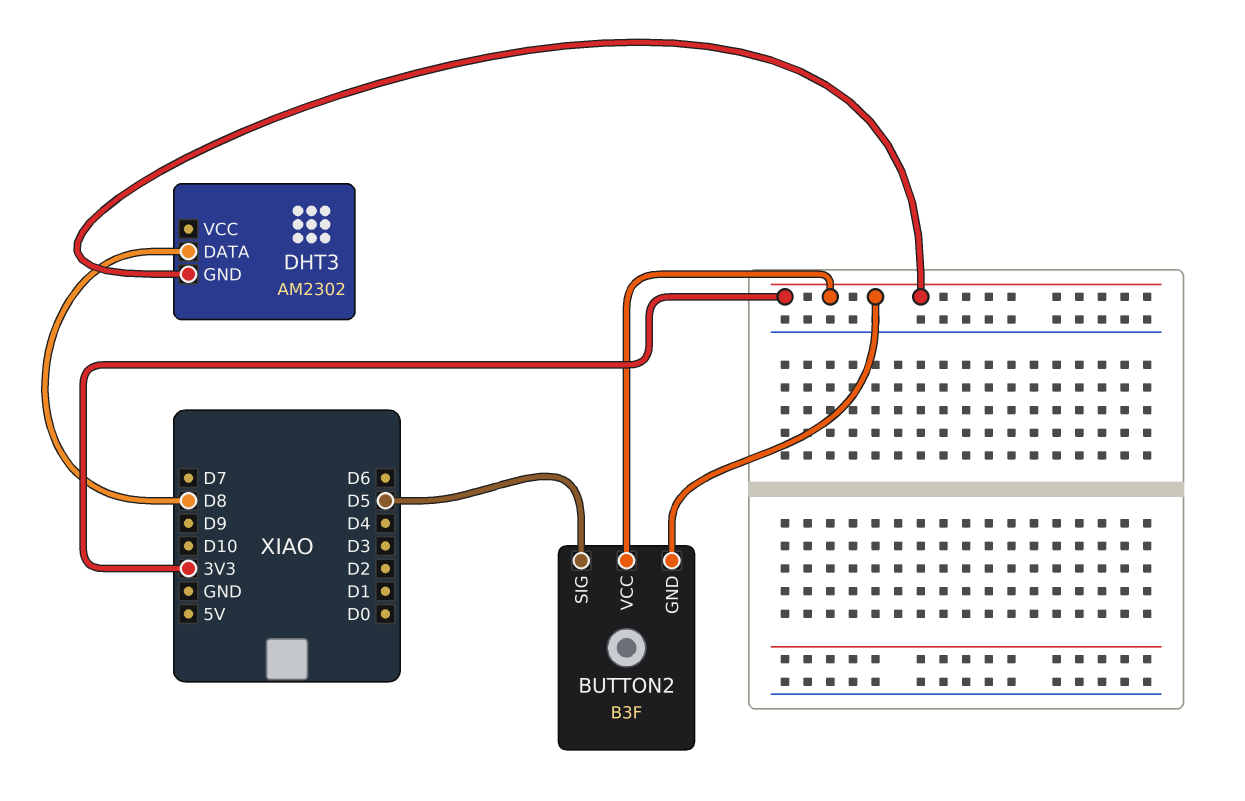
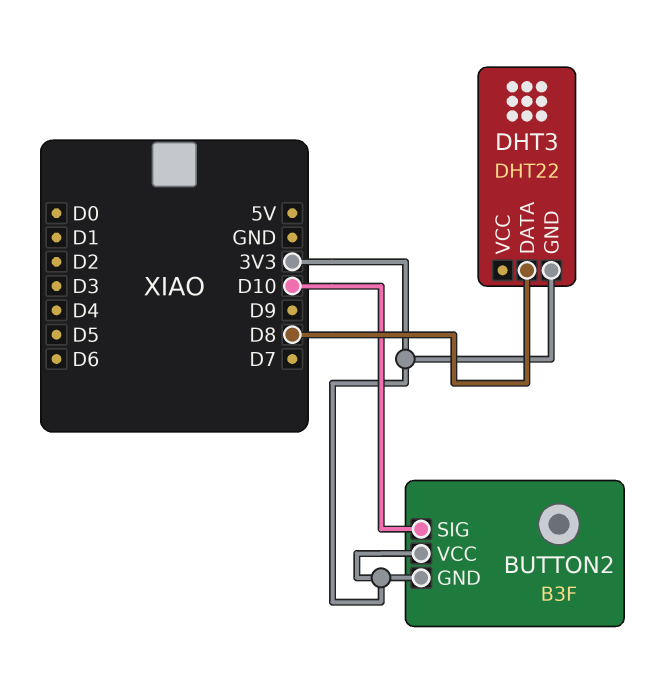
BUTTON2 pin SIG: D5 -> D10
DHT3: AM2302 -> DHT22

